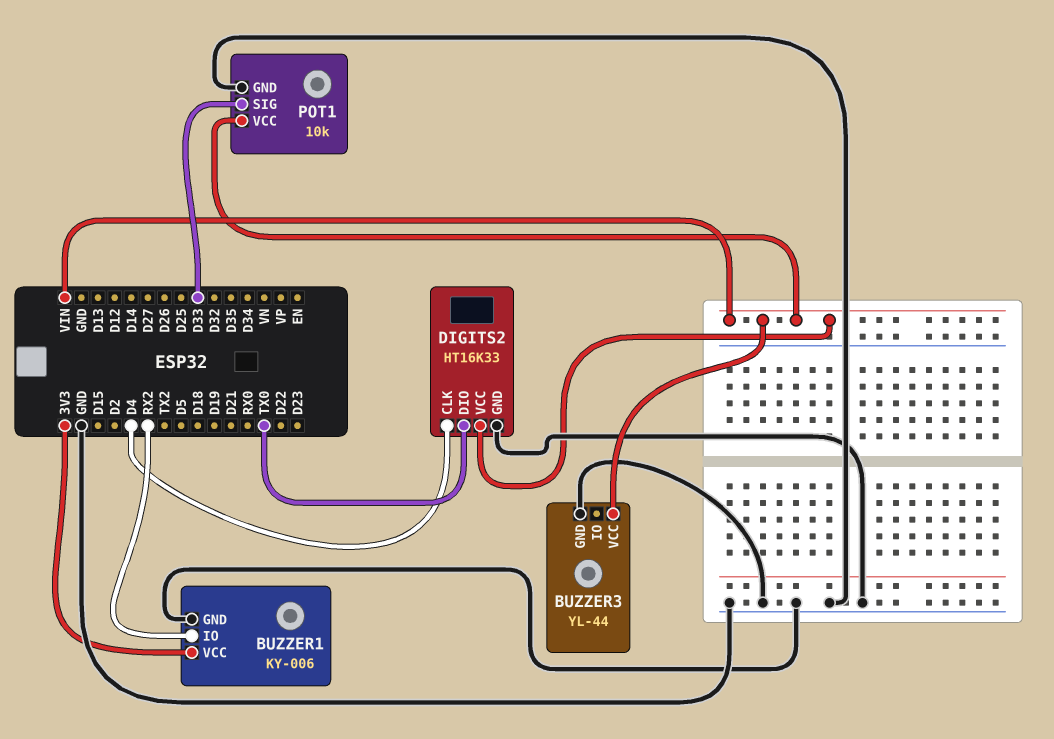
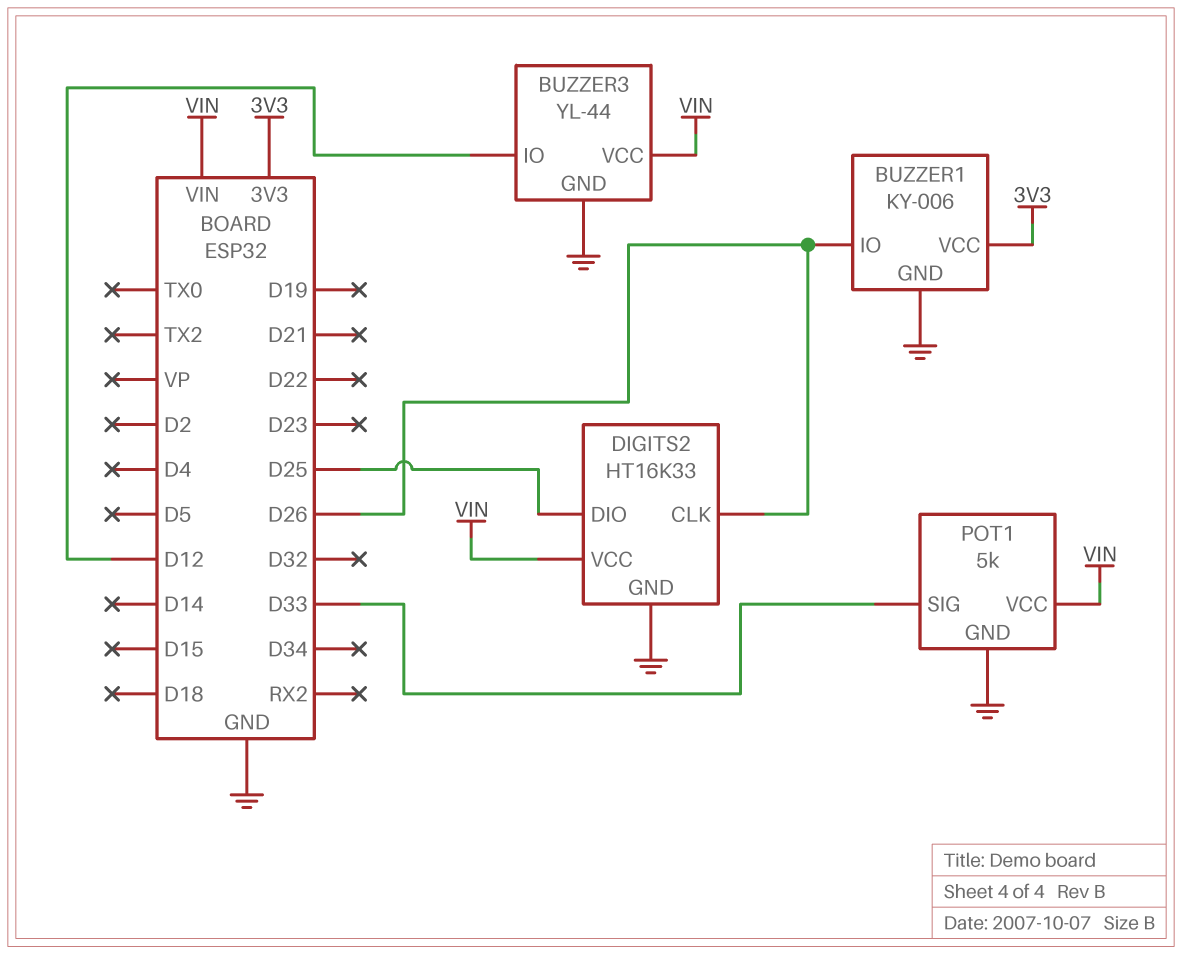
BUZZER1 pin IO: RX2 -> D26
BUZZER3 pin IO: none -> D12
DIGITS2 pin CLK: D4 -> D26
DIGITS2 pin DIO: TX0 -> D25
POT1: 10k -> 5k

